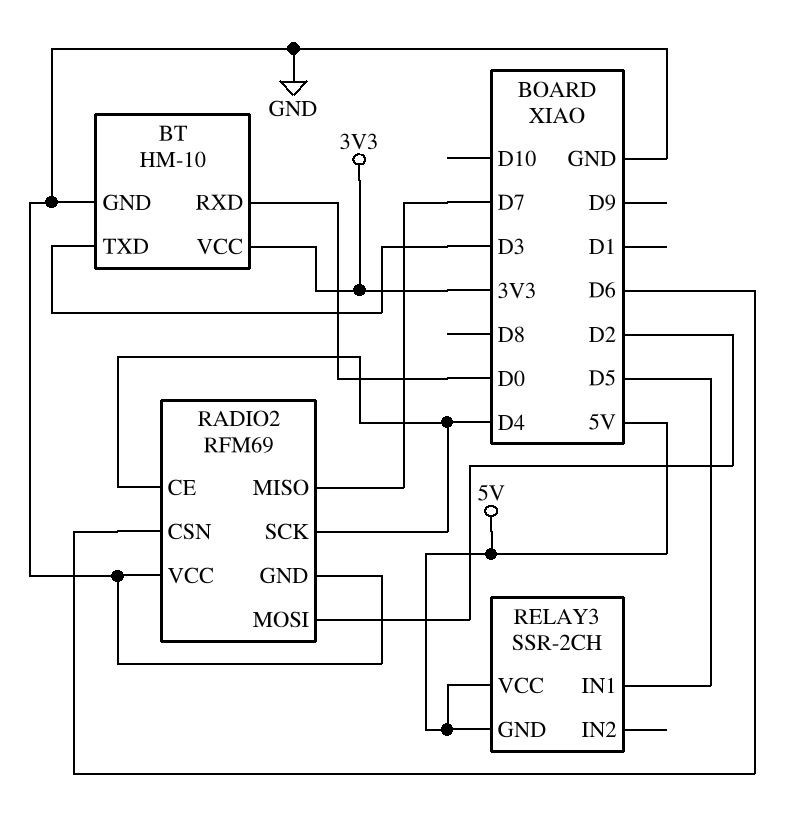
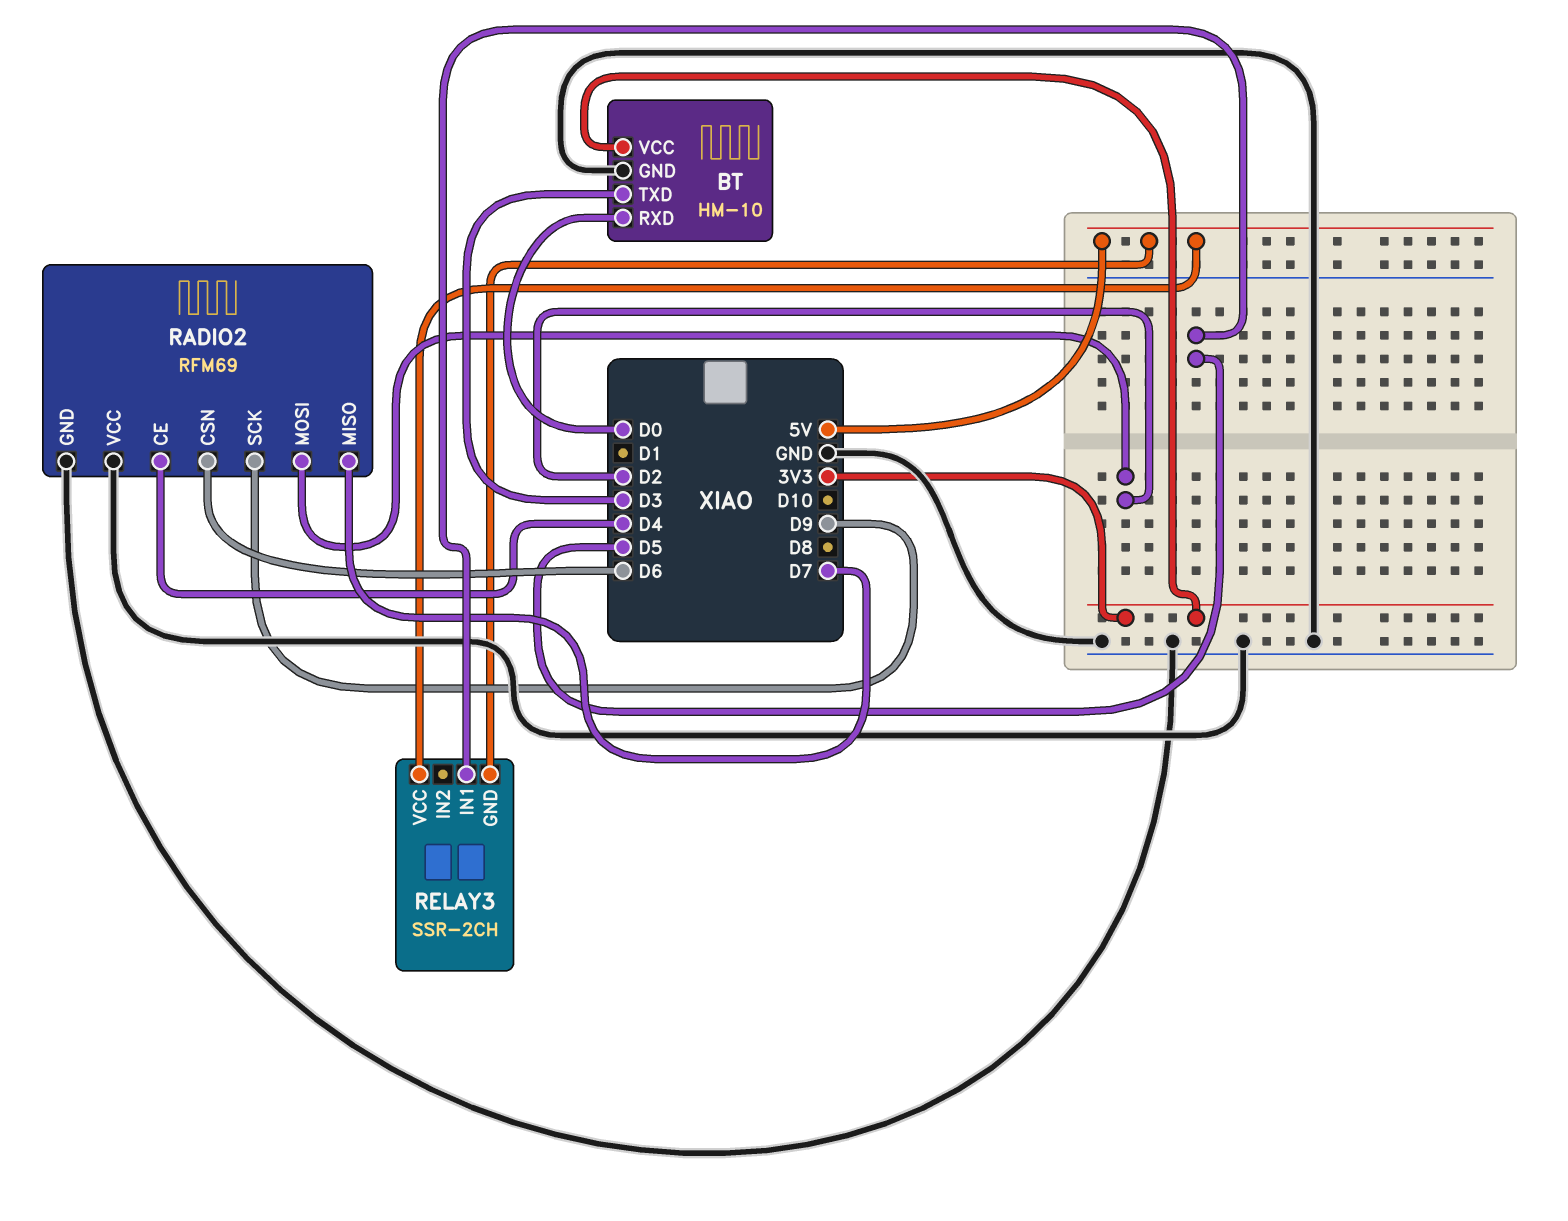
RADIO2 pin SCK: D4 -> D9

